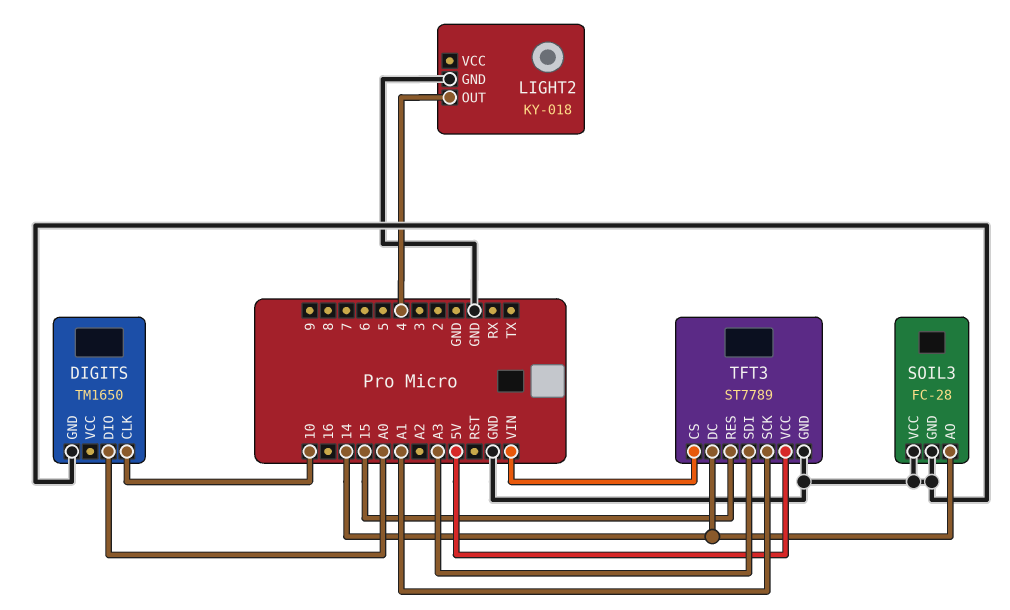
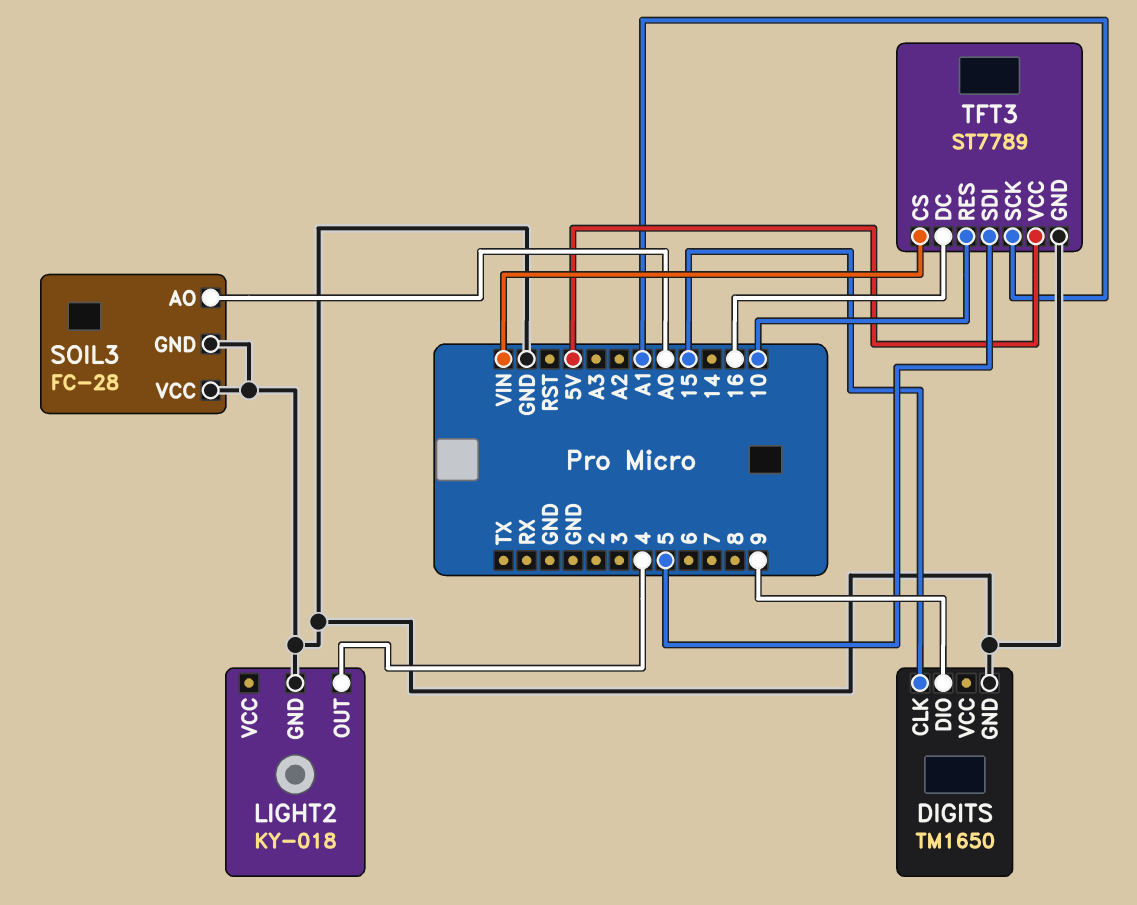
DIGITS pin CLK: 10 -> 15
DIGITS pin DIO: A0 -> 9
SOIL3 pin AO: 14 -> A0
TFT3 pin DC: 14 -> 16
TFT3 pin RES: 15 -> 10
TFT3 pin SDI: A3 -> 5

